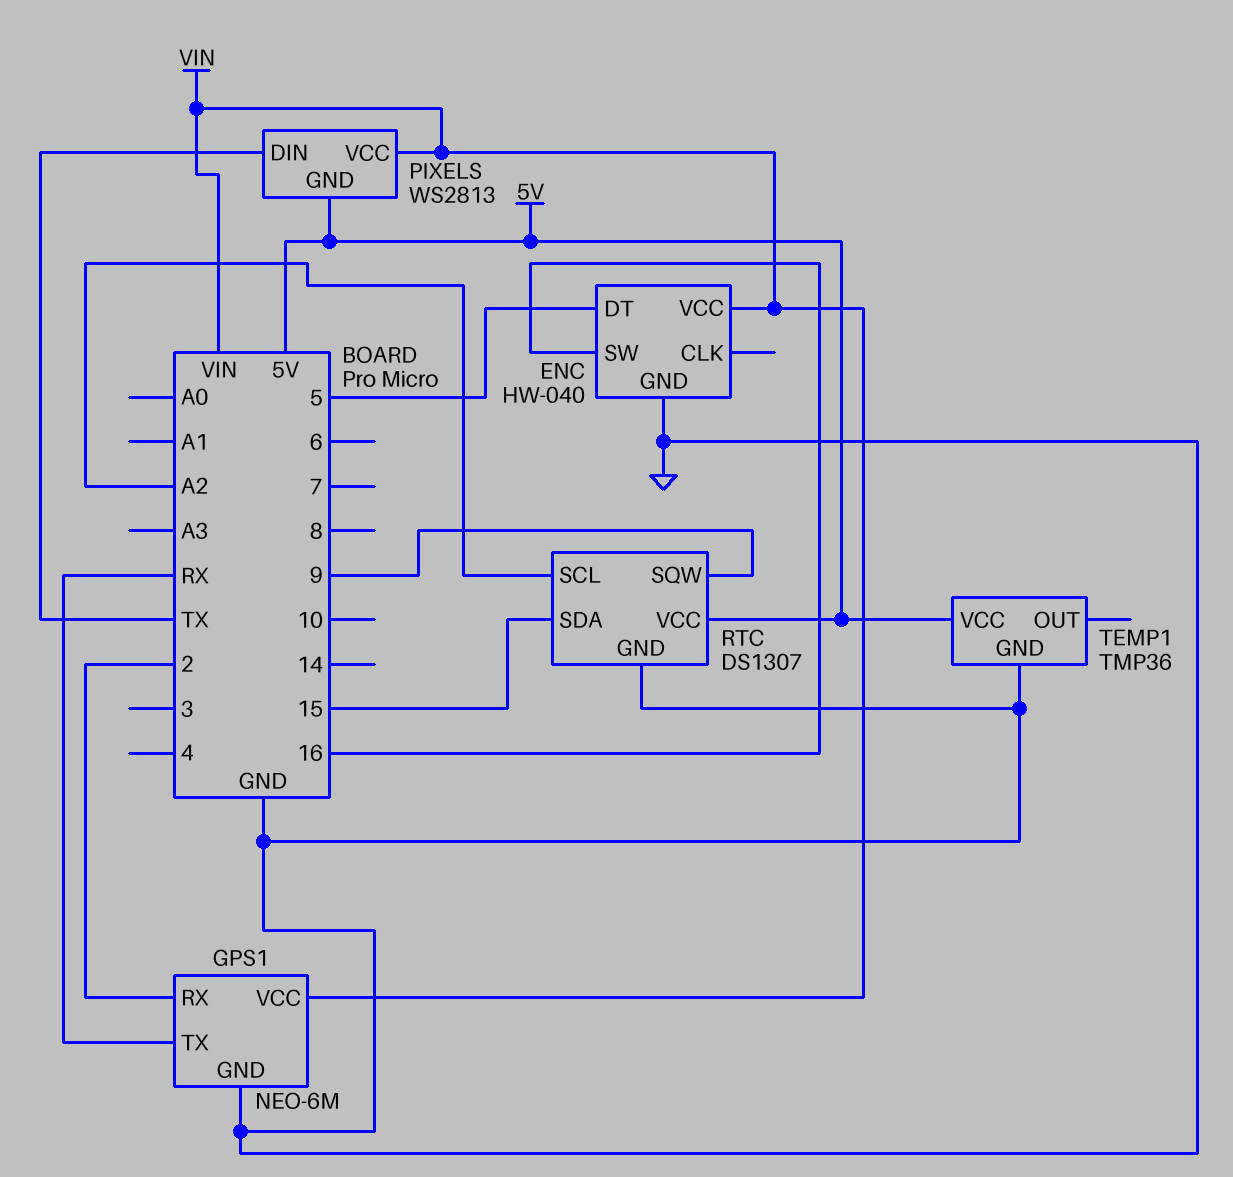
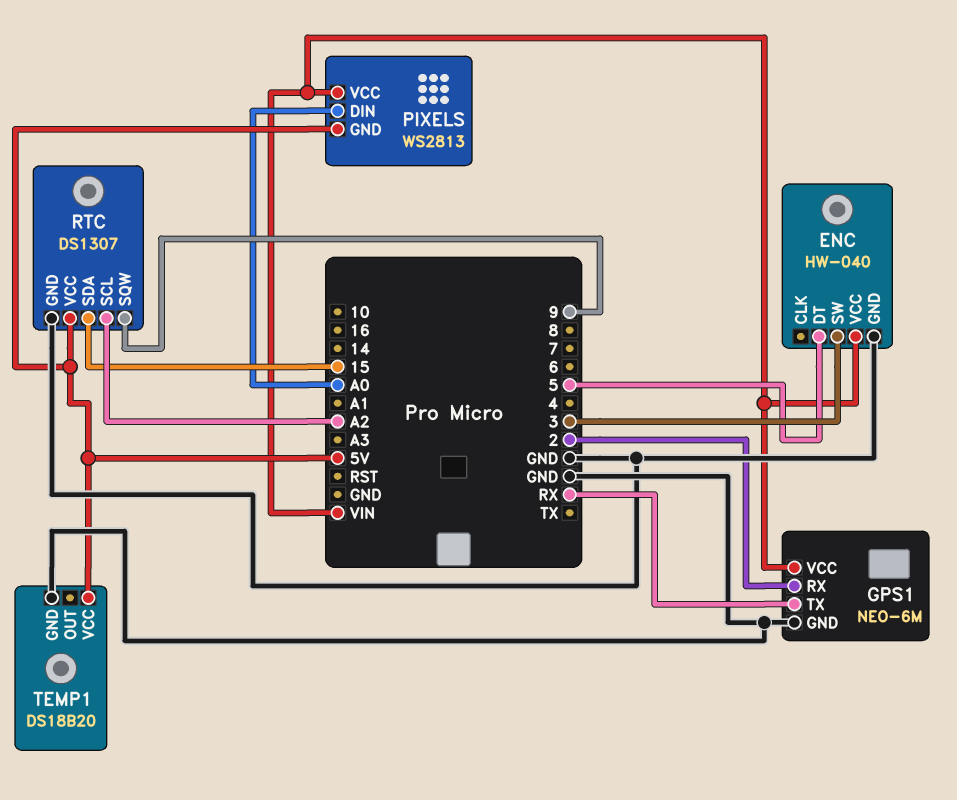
ENC pin SW: 16 -> 3
PIXELS pin DIN: TX -> A0
TEMP1: TMP36 -> DS18B20

